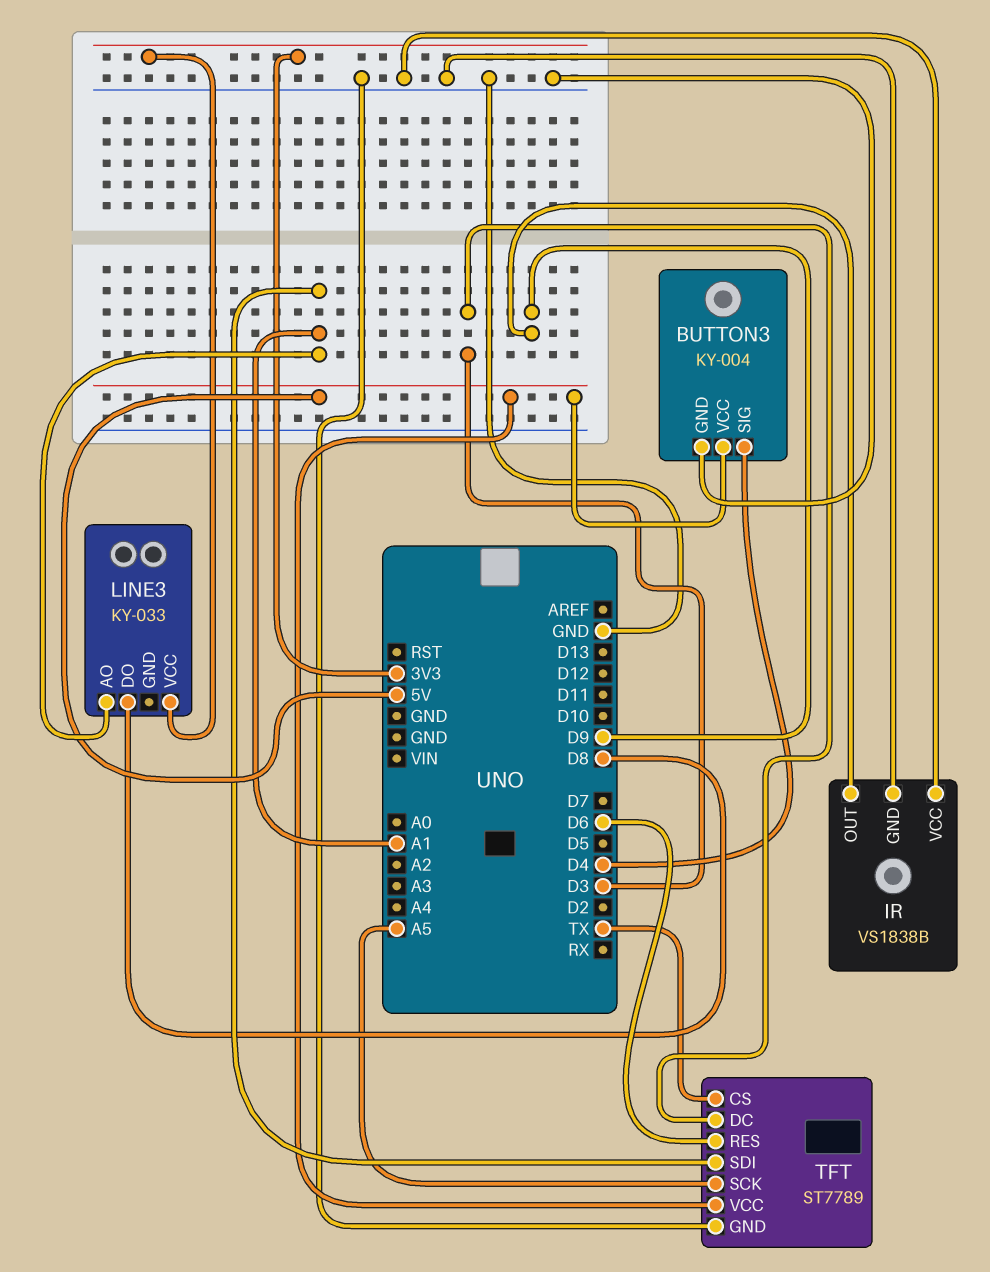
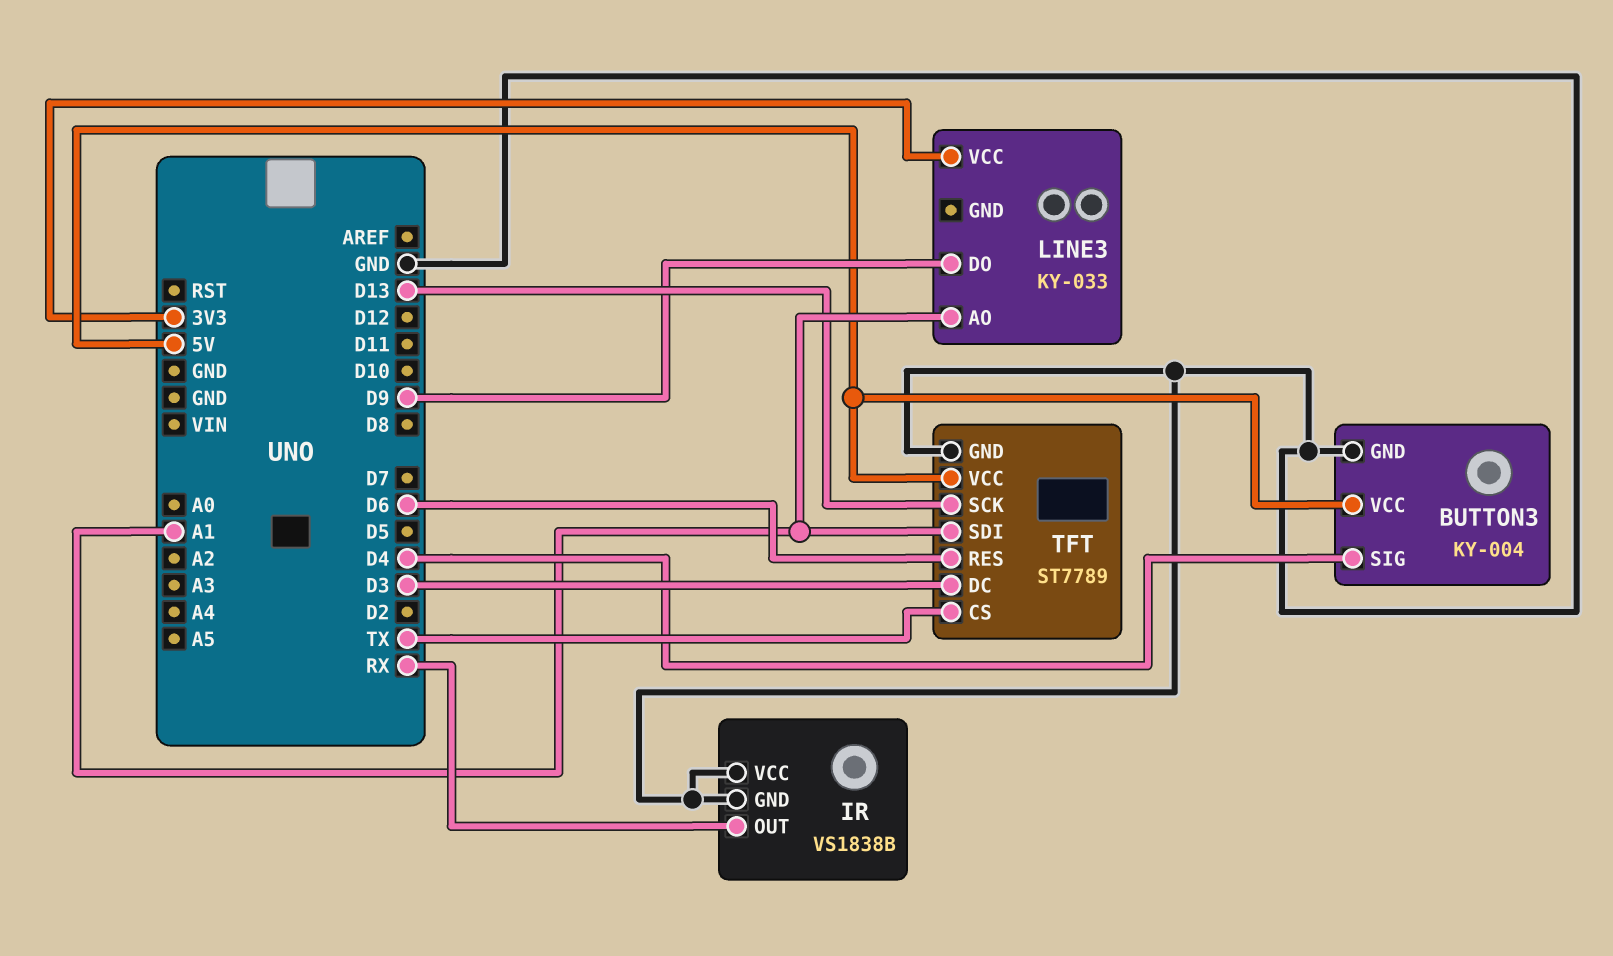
IR pin OUT: D9 -> RX
LINE3 pin DO: D8 -> D9
TFT pin SCK: A5 -> D13

